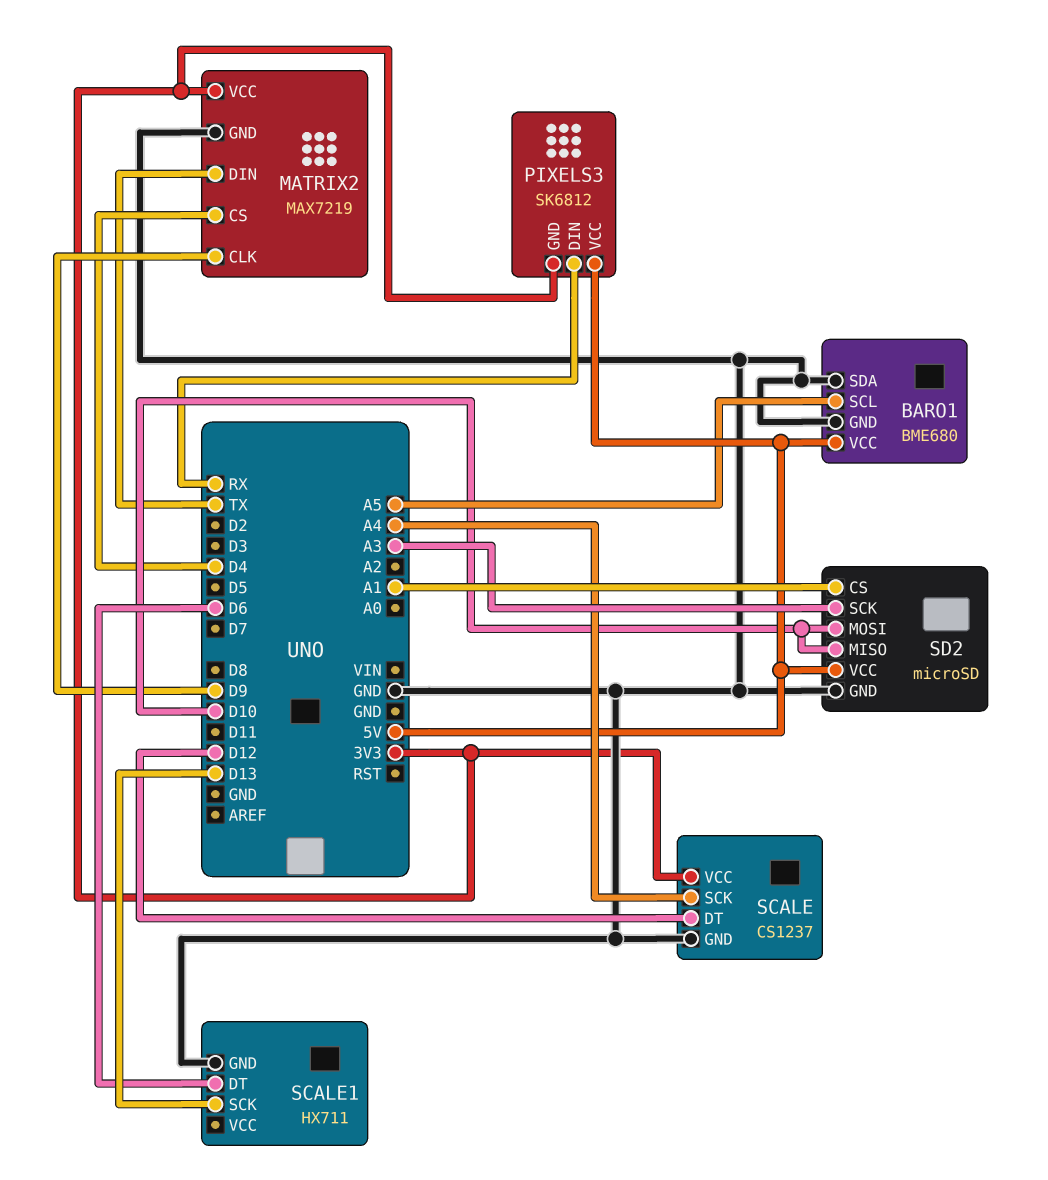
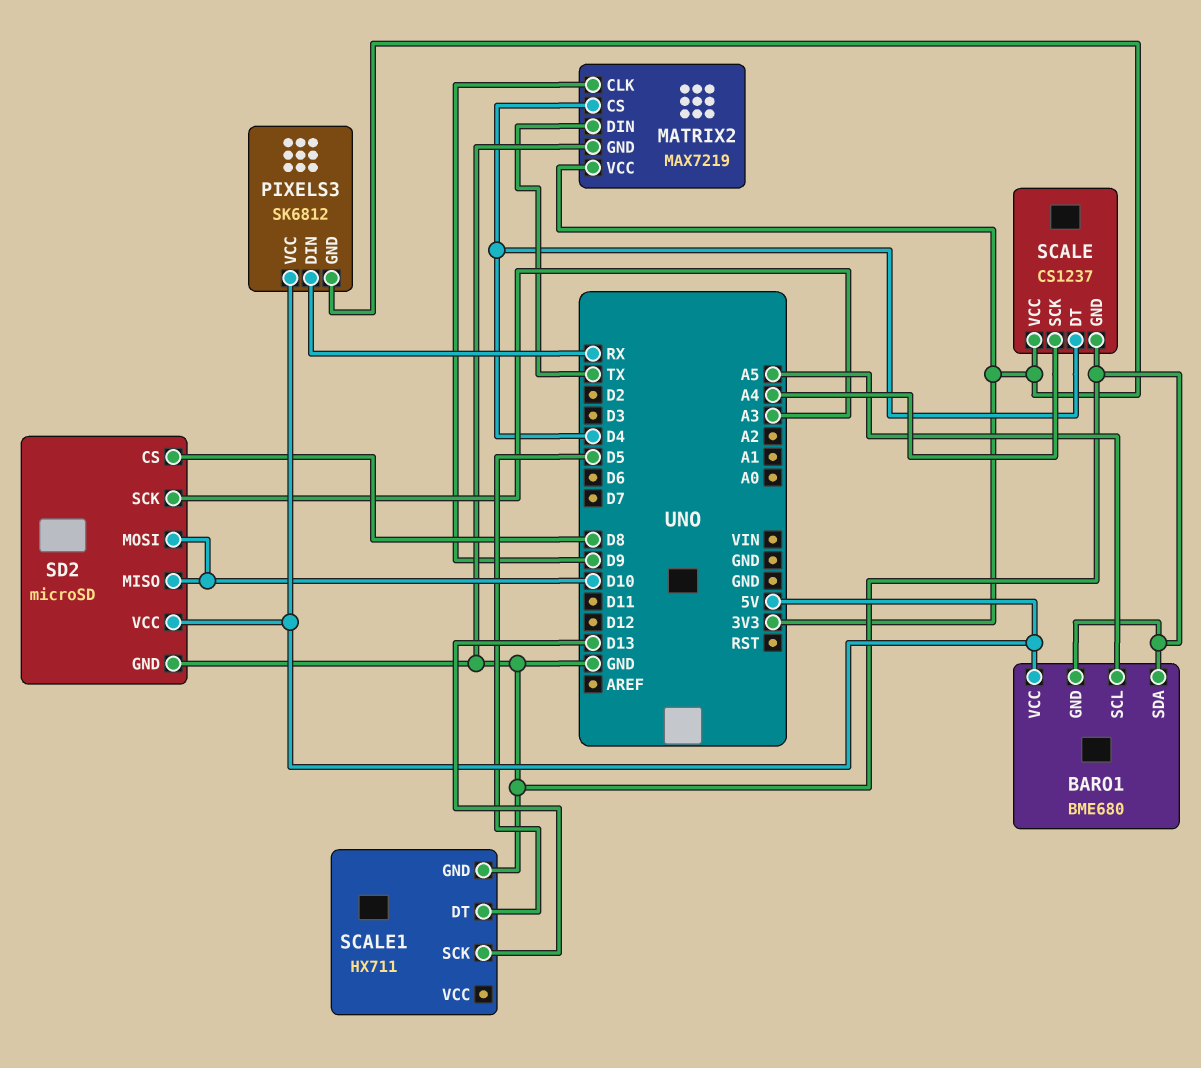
SCALE pin DT: D12 -> D4
SCALE1 pin DT: D6 -> D5
SD2 pin CS: A1 -> D8

